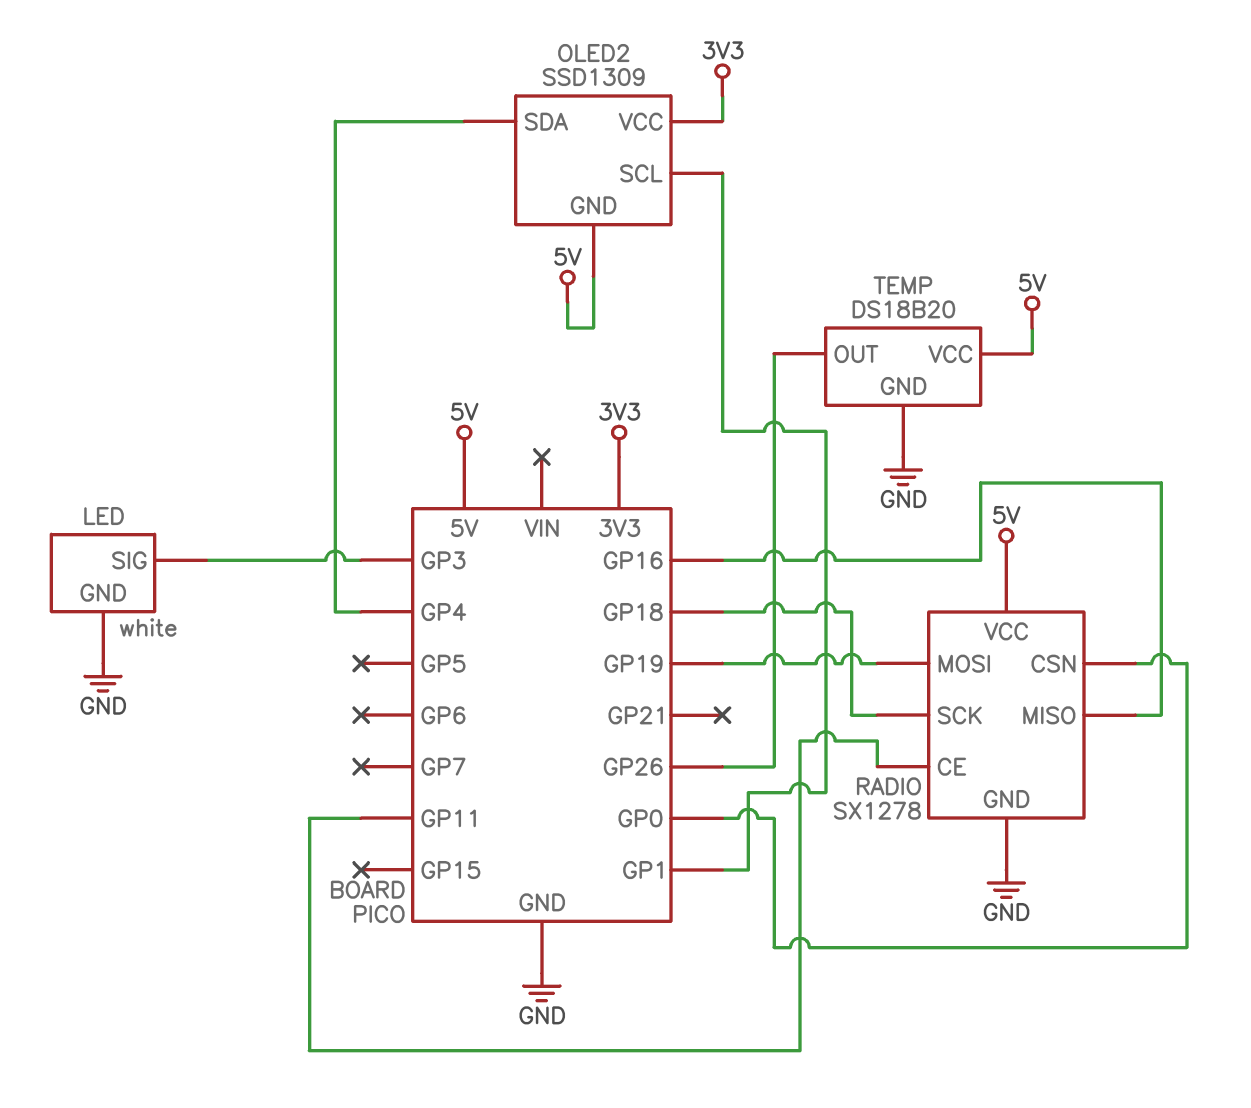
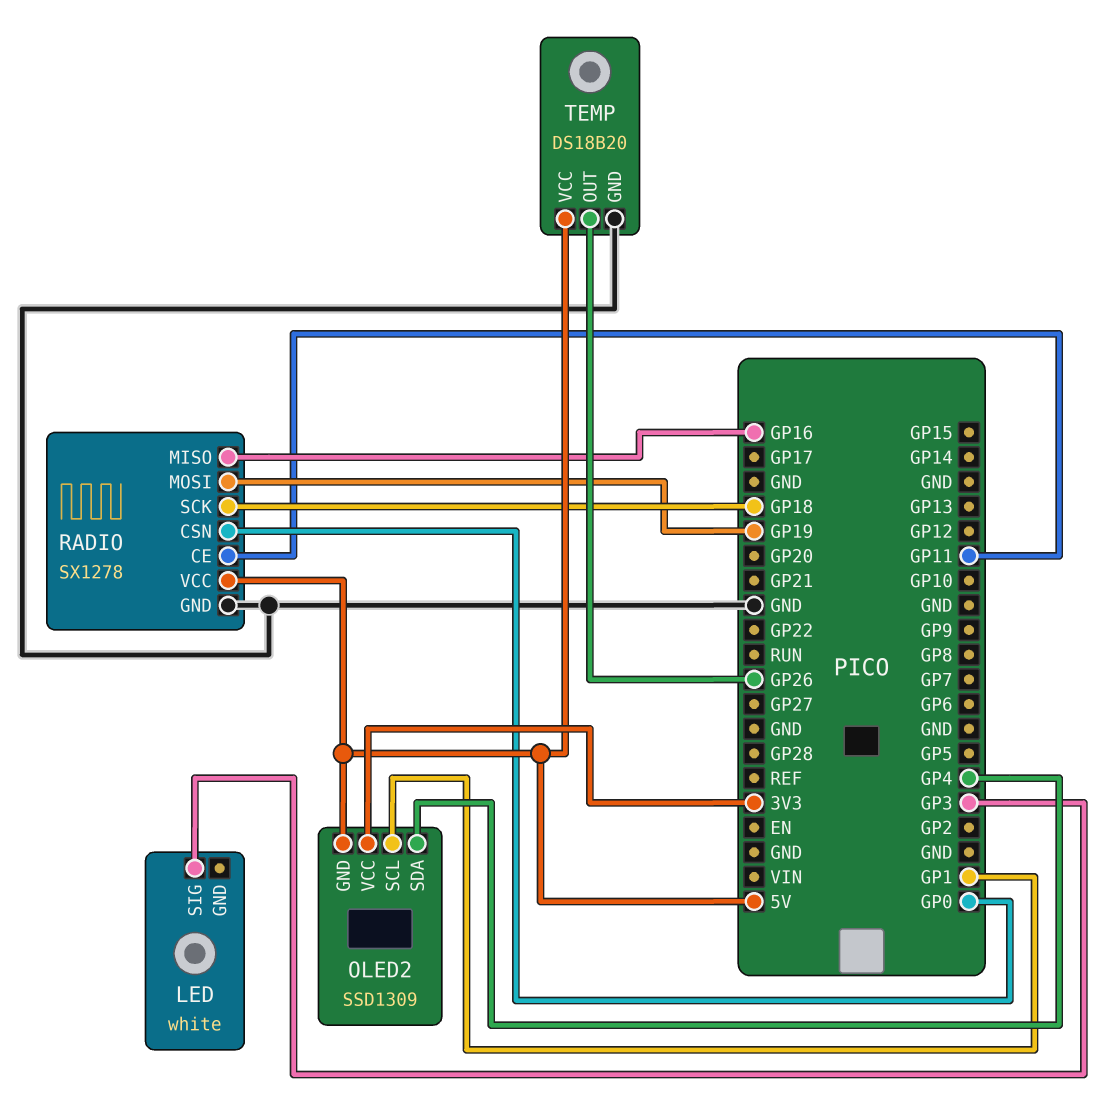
LED pin GND: GND -> none

